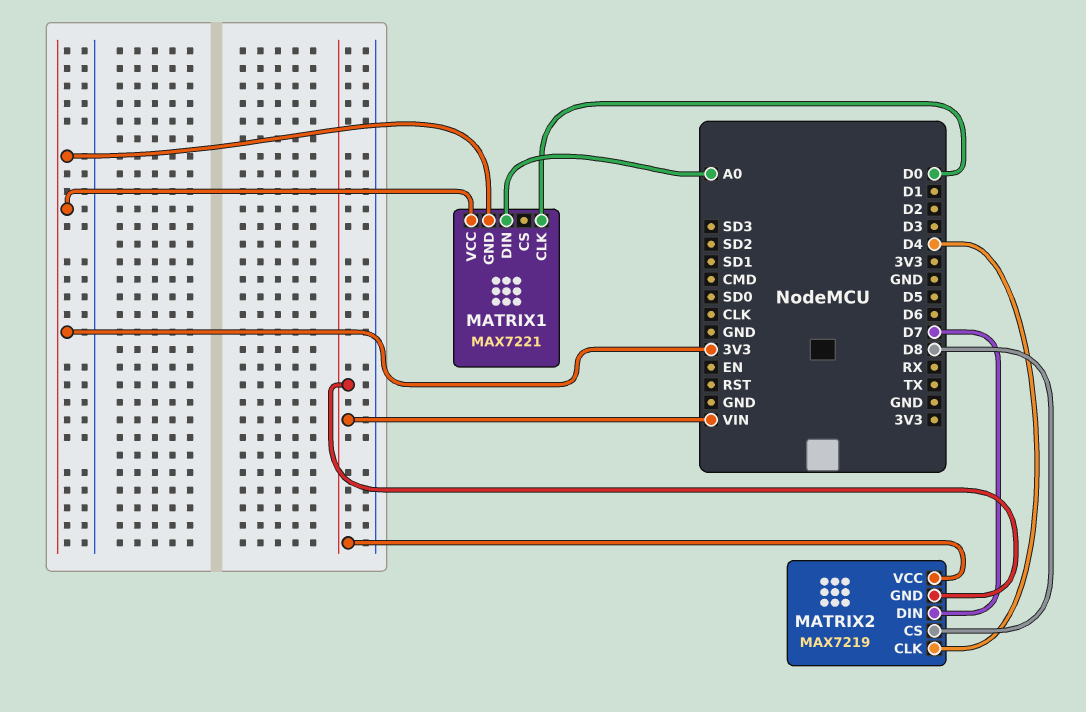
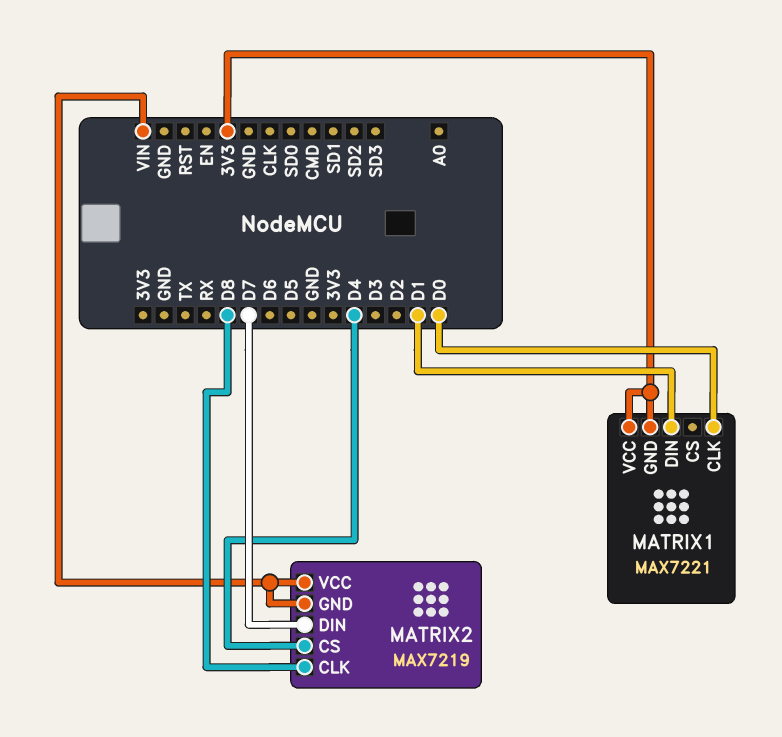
MATRIX1 pin DIN: A0 -> D1
MATRIX2 pin CLK: D4 -> D8
MATRIX2 pin CS: D8 -> D4

